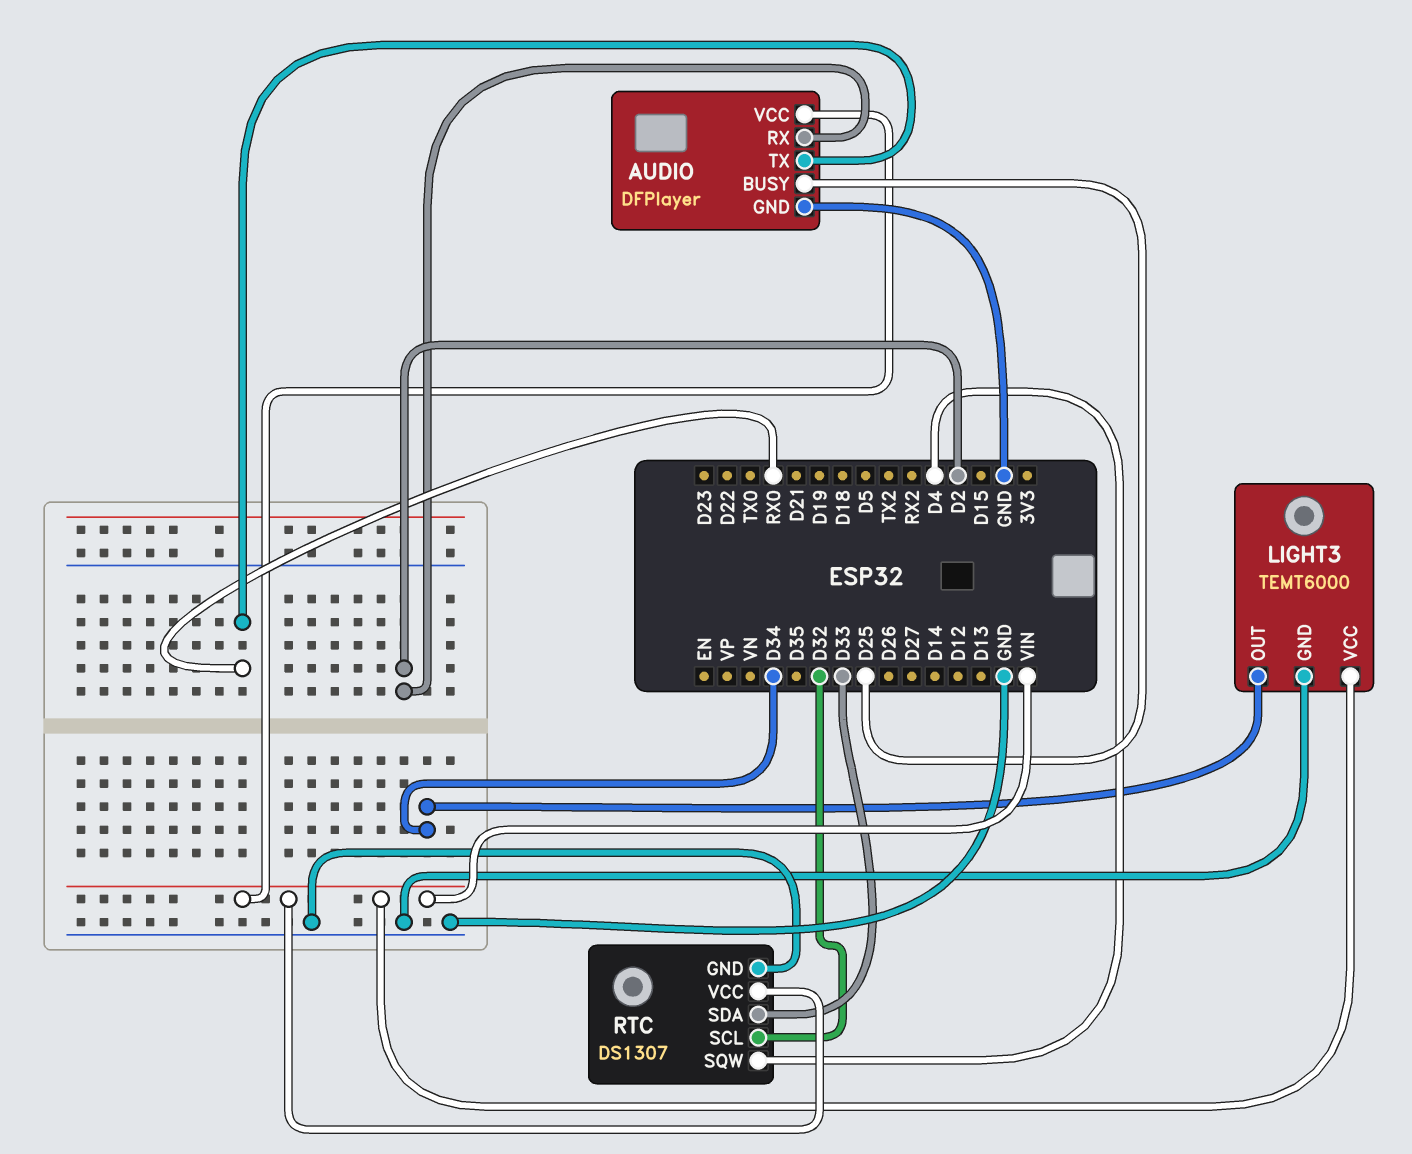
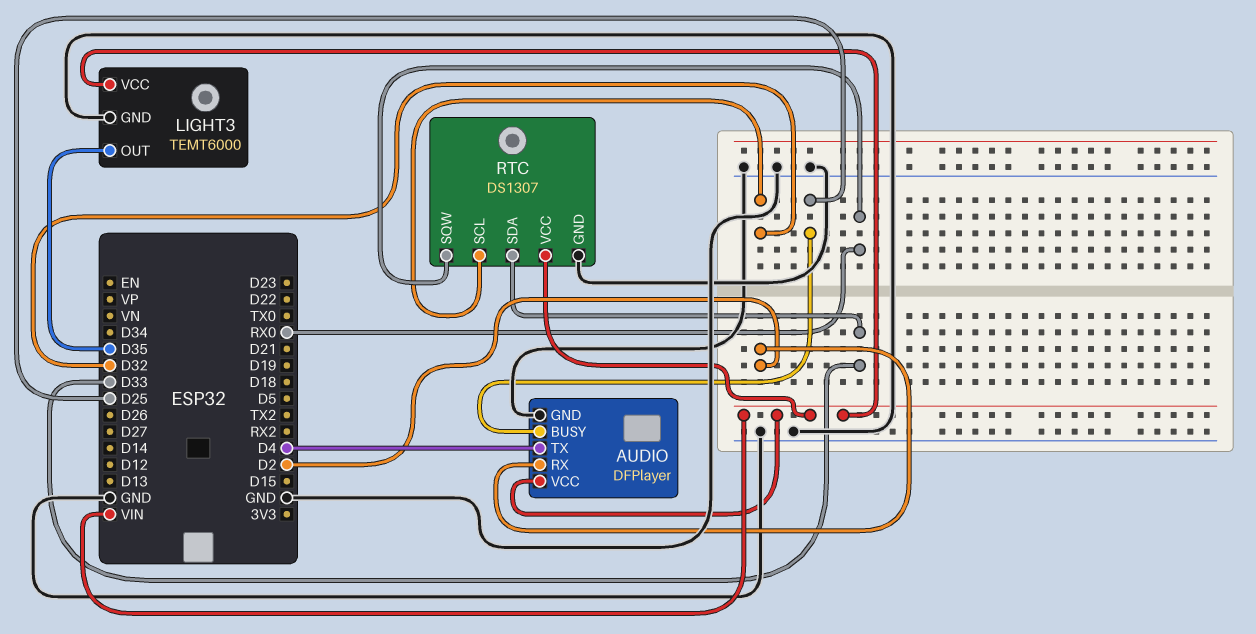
AUDIO pin TX: RX0 -> D4
LIGHT3 pin OUT: D34 -> D35
RTC pin SQW: D4 -> RX0

